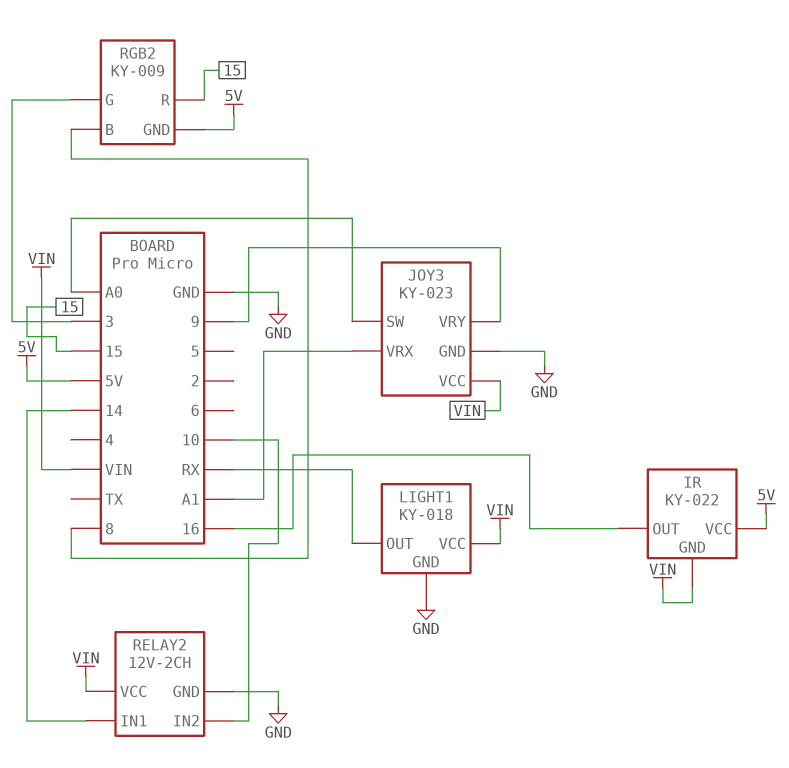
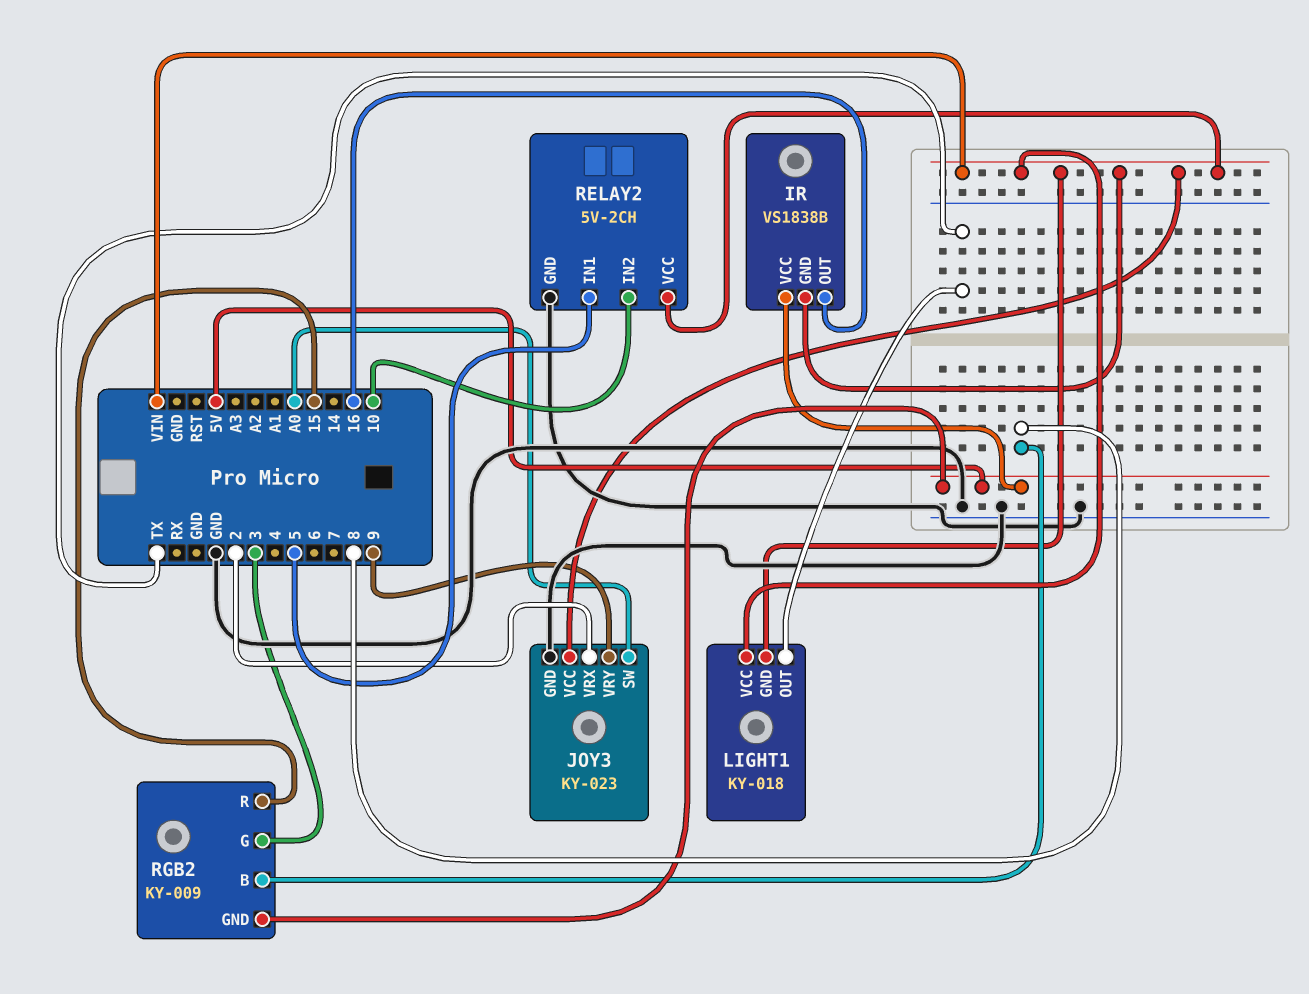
IR: KY-022 -> VS1838B
JOY3 pin VRX: A1 -> 2
LIGHT1 pin GND: GND -> VIN
LIGHT1 pin OUT: RX -> TX
RELAY2: 12V-2CH -> 5V-2CH
RELAY2 pin IN1: 14 -> 5

